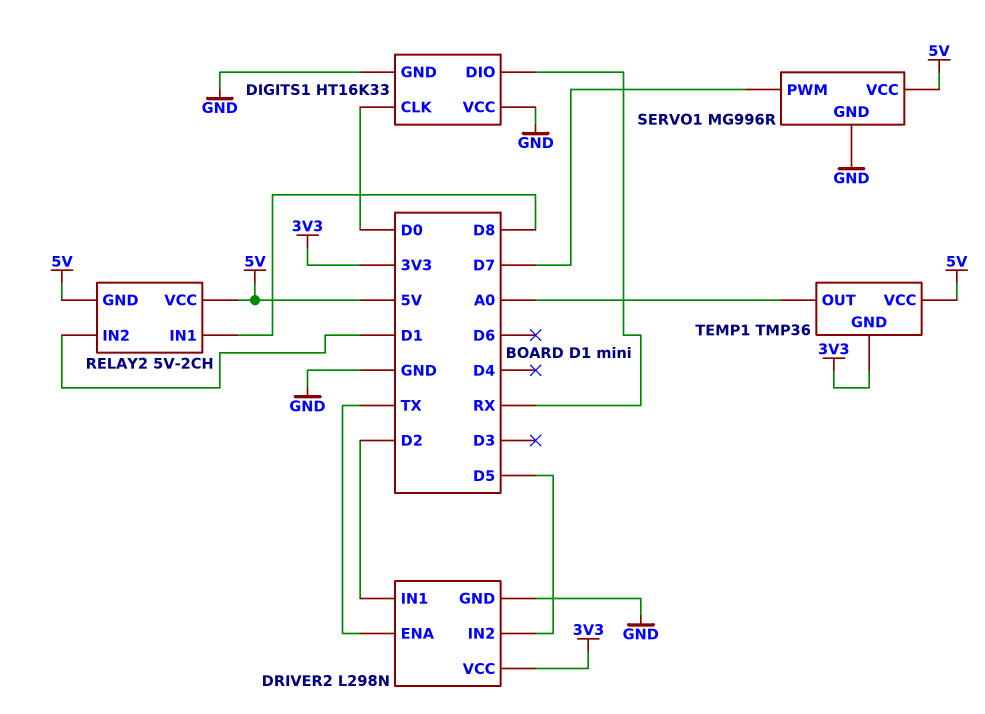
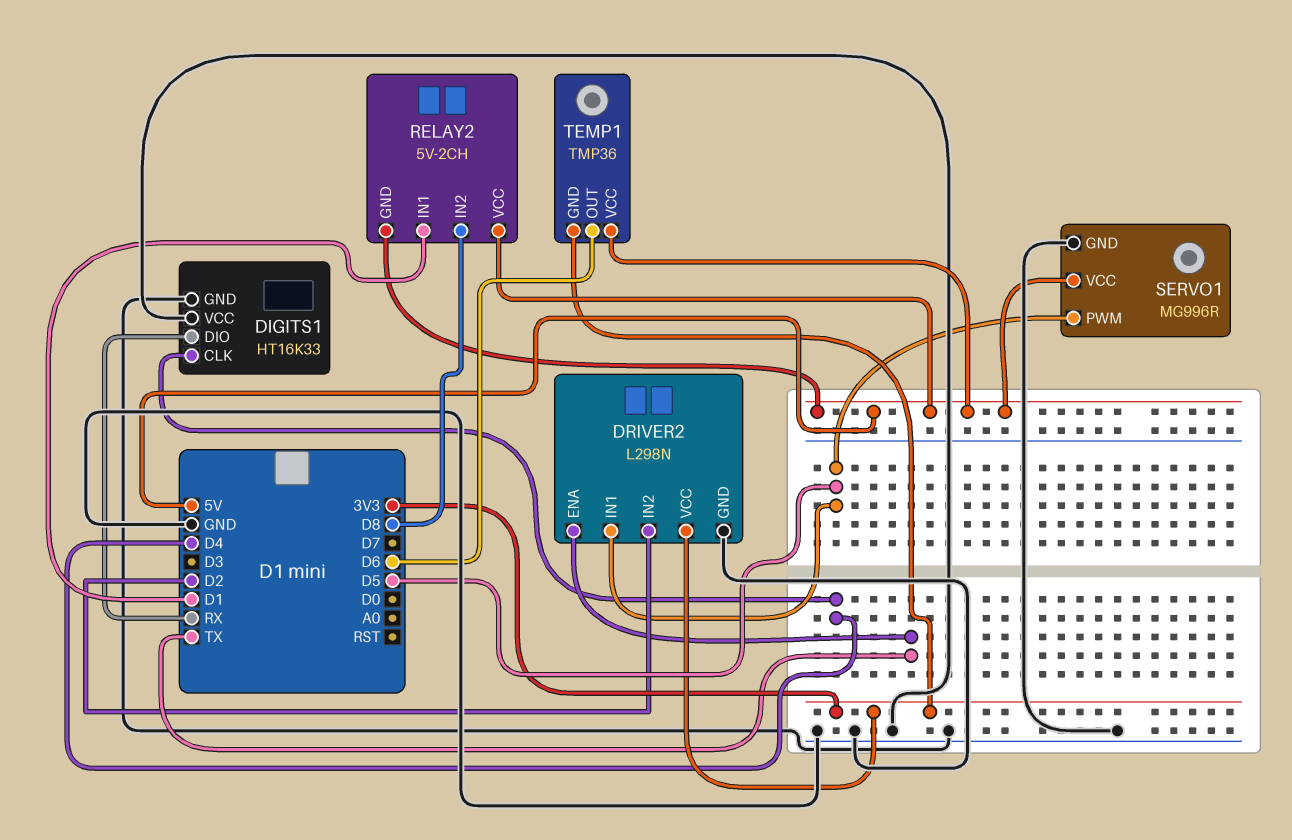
DIGITS1 pin CLK: D0 -> D4
DRIVER2 pin IN1: D2 -> D5
DRIVER2 pin IN2: D5 -> D2
RELAY2 pin IN1: D8 -> D1
RELAY2 pin IN2: D1 -> D8
SERVO1 pin PWM: D7 -> D5
TEMP1 pin OUT: A0 -> D6

